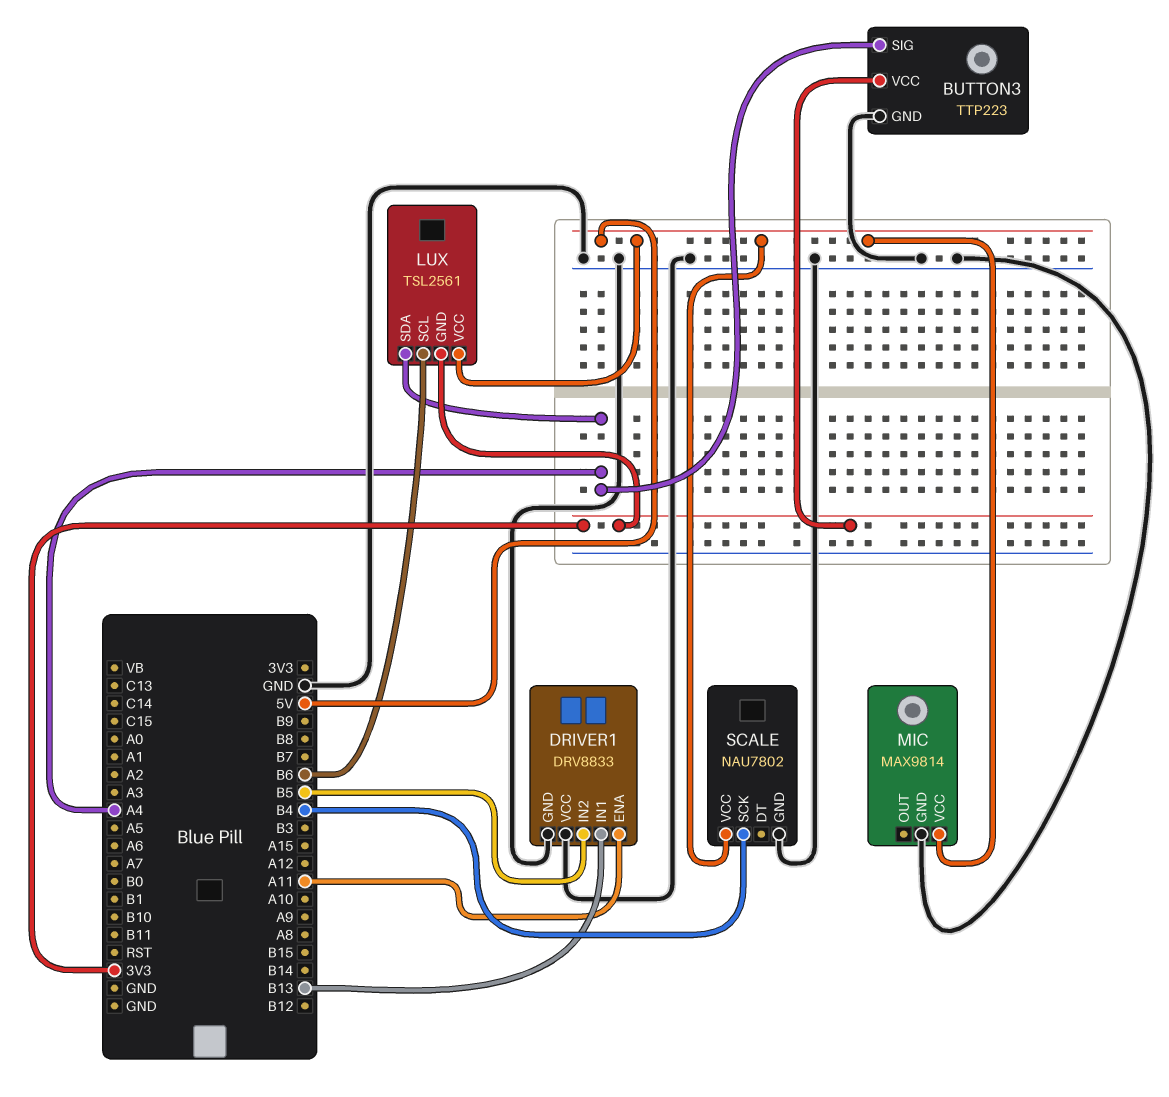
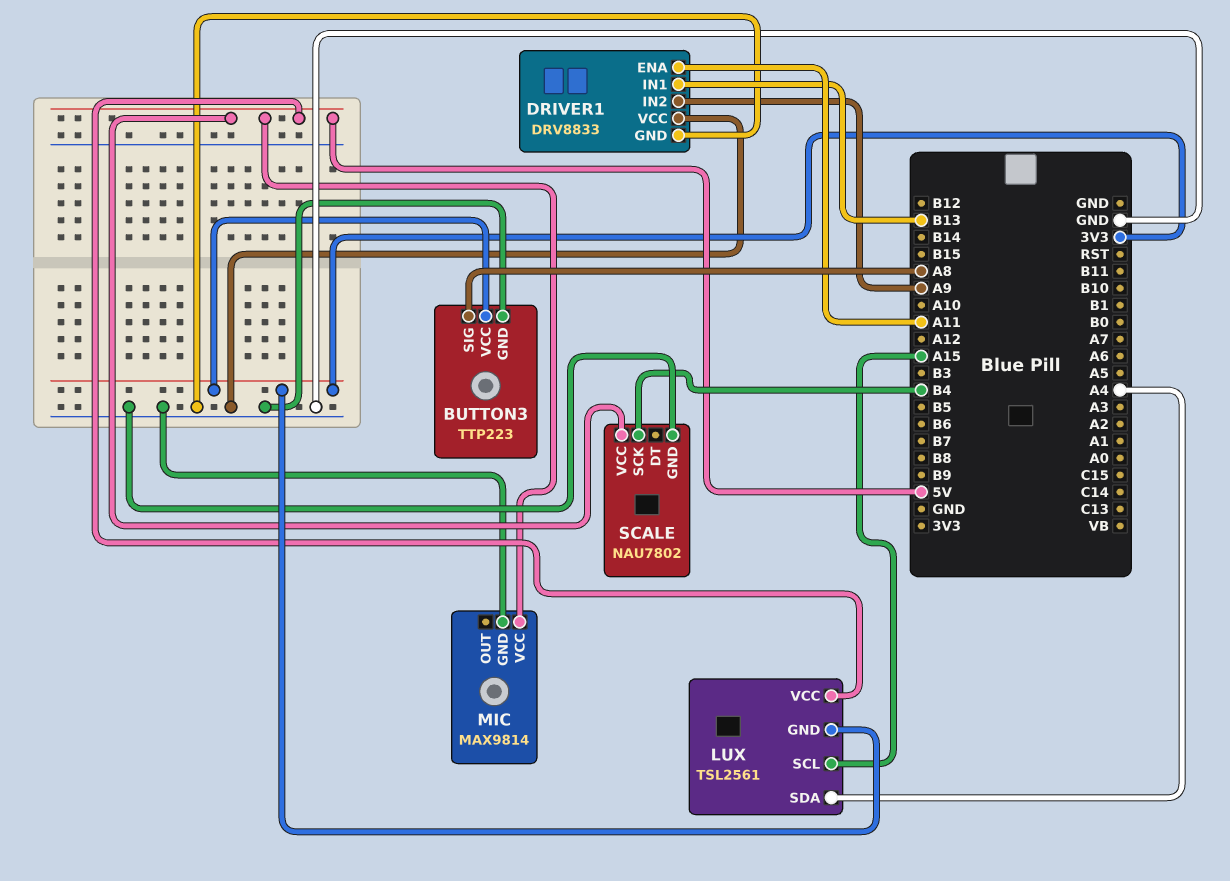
BUTTON3 pin SIG: A4 -> A8
DRIVER1 pin IN2: B5 -> A9
LUX pin SCL: B6 -> A15

